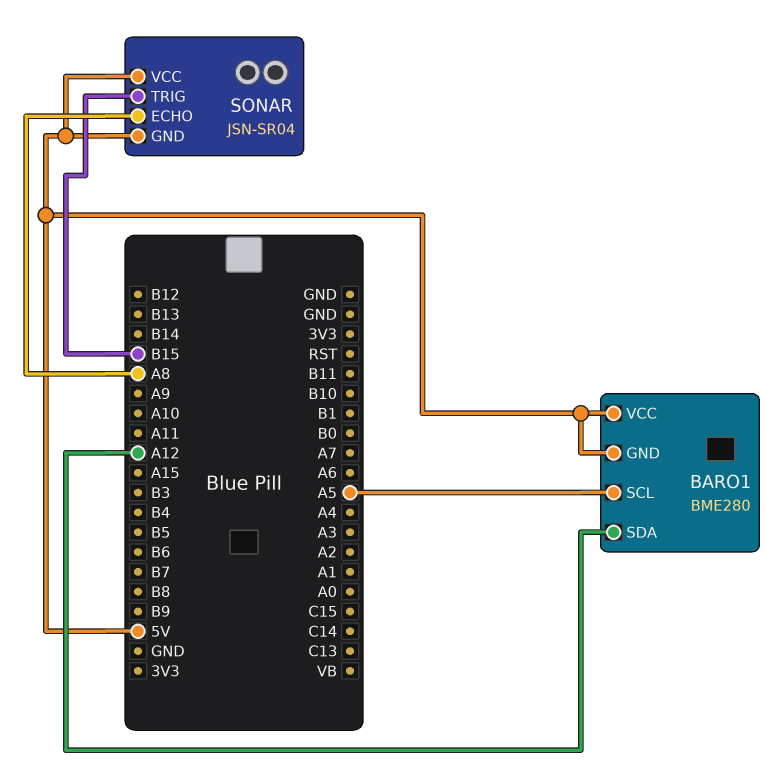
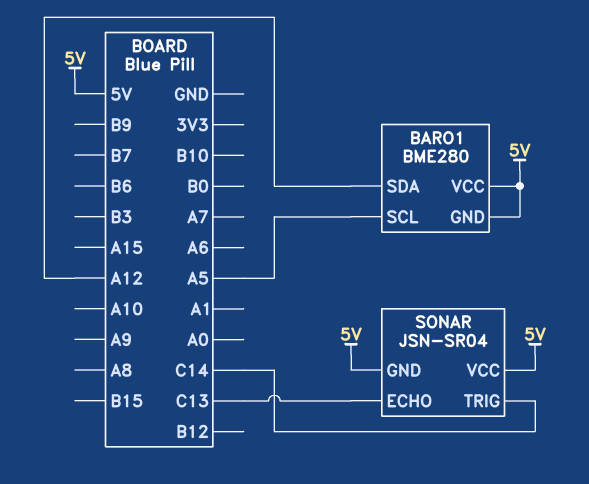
SONAR pin ECHO: A8 -> C13
SONAR pin TRIG: B15 -> C14

